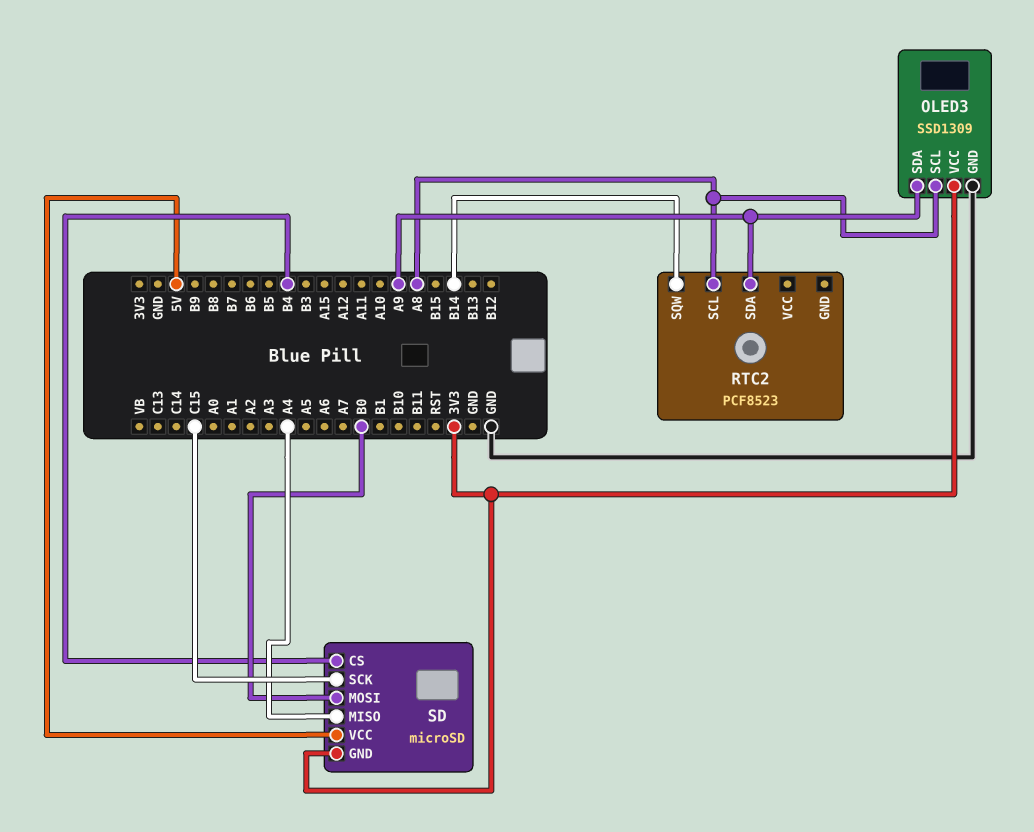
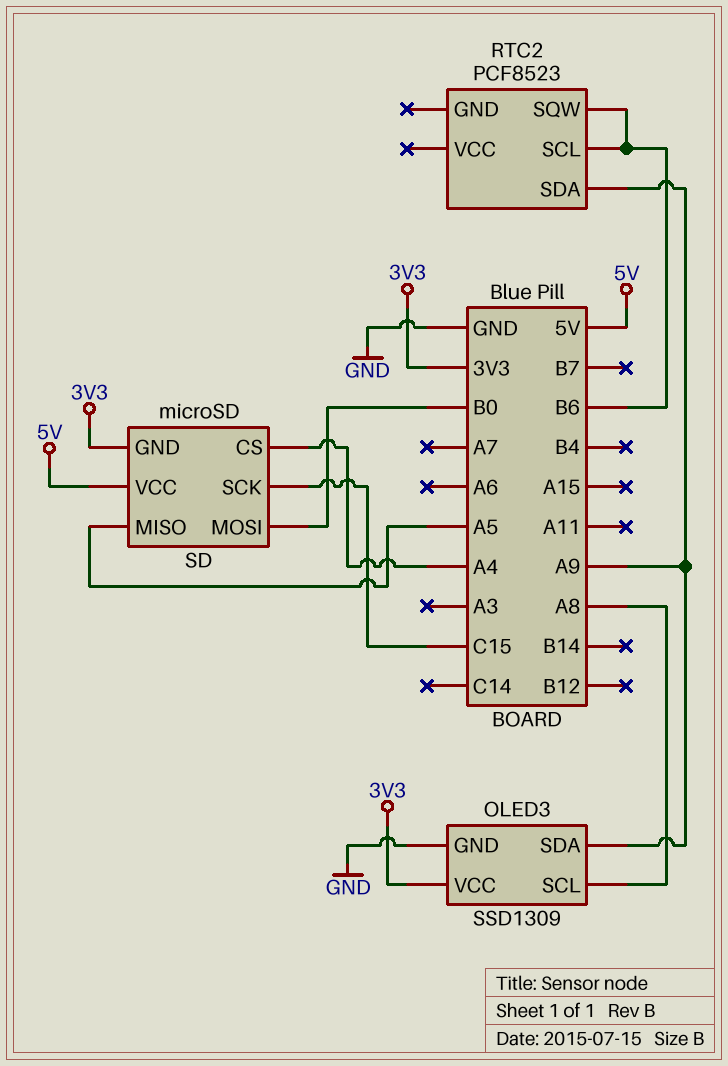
RTC2 pin SCL: A8 -> B6
RTC2 pin SQW: B14 -> B6
SD pin CS: B4 -> A4
SD pin MISO: A4 -> A5

